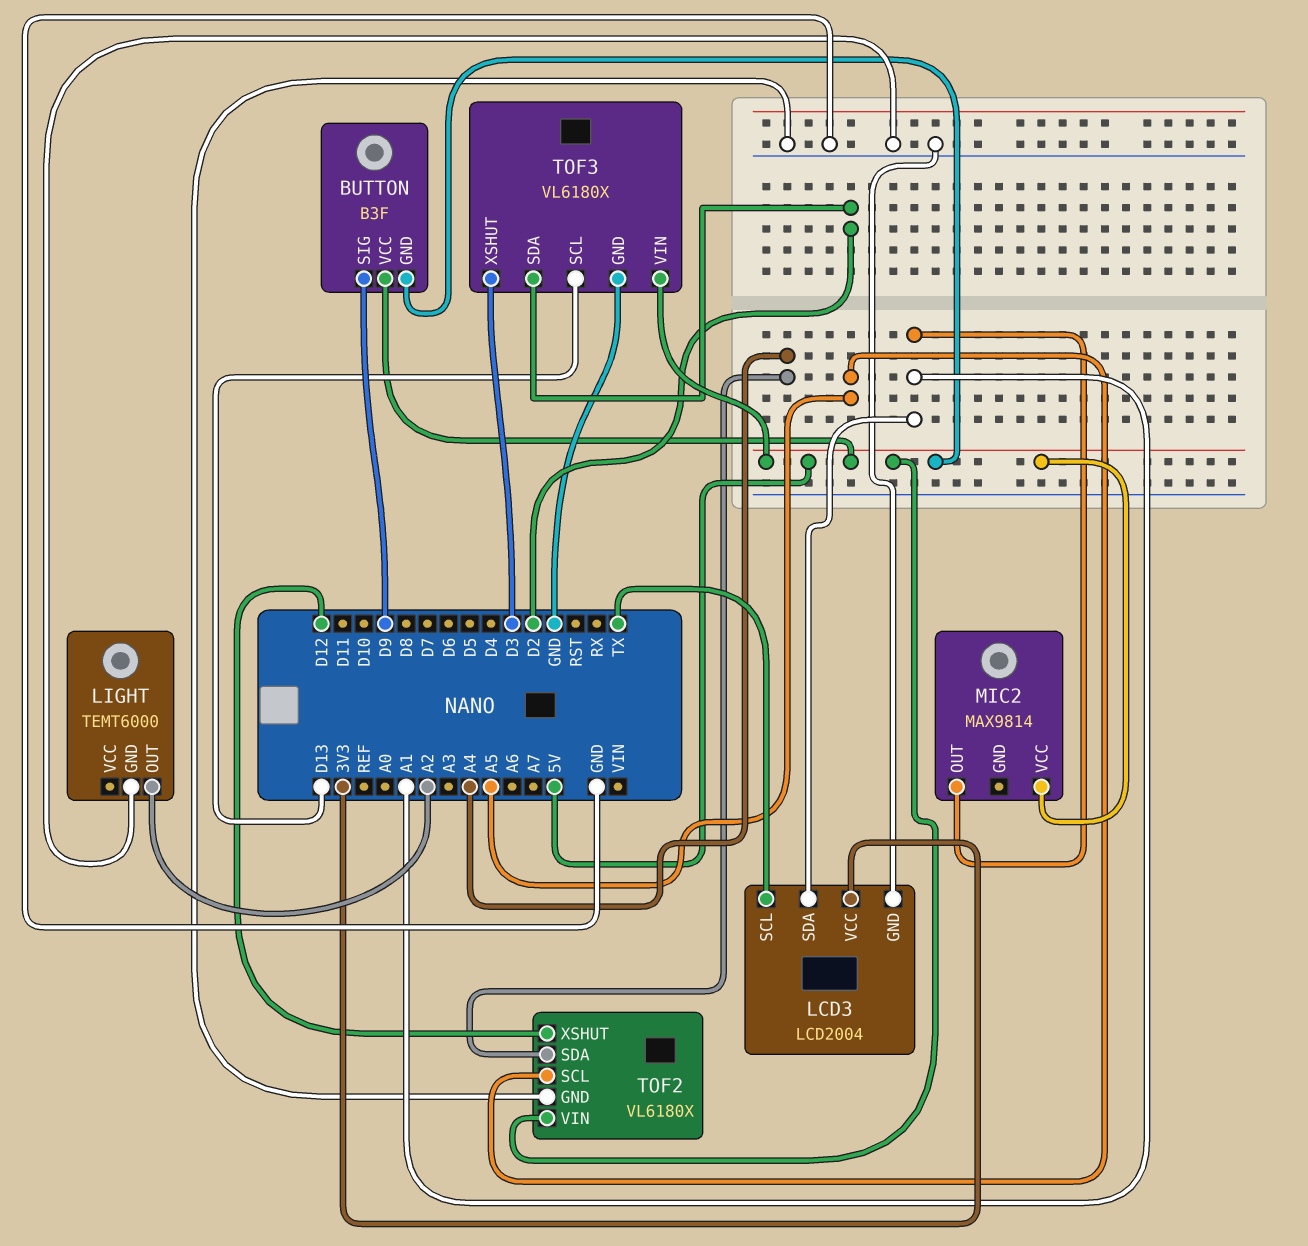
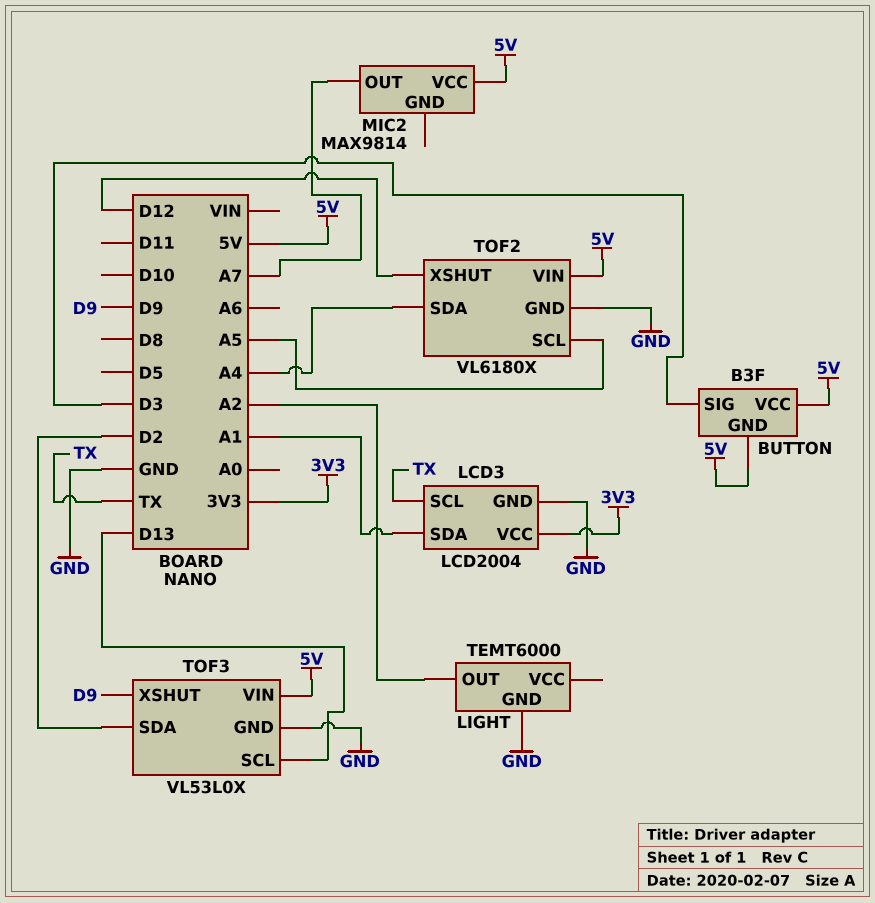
BUTTON pin SIG: D9 -> D3
MIC2 pin OUT: A1 -> A7
TOF3: VL6180X -> VL53L0X
TOF3 pin XSHUT: D3 -> D9

